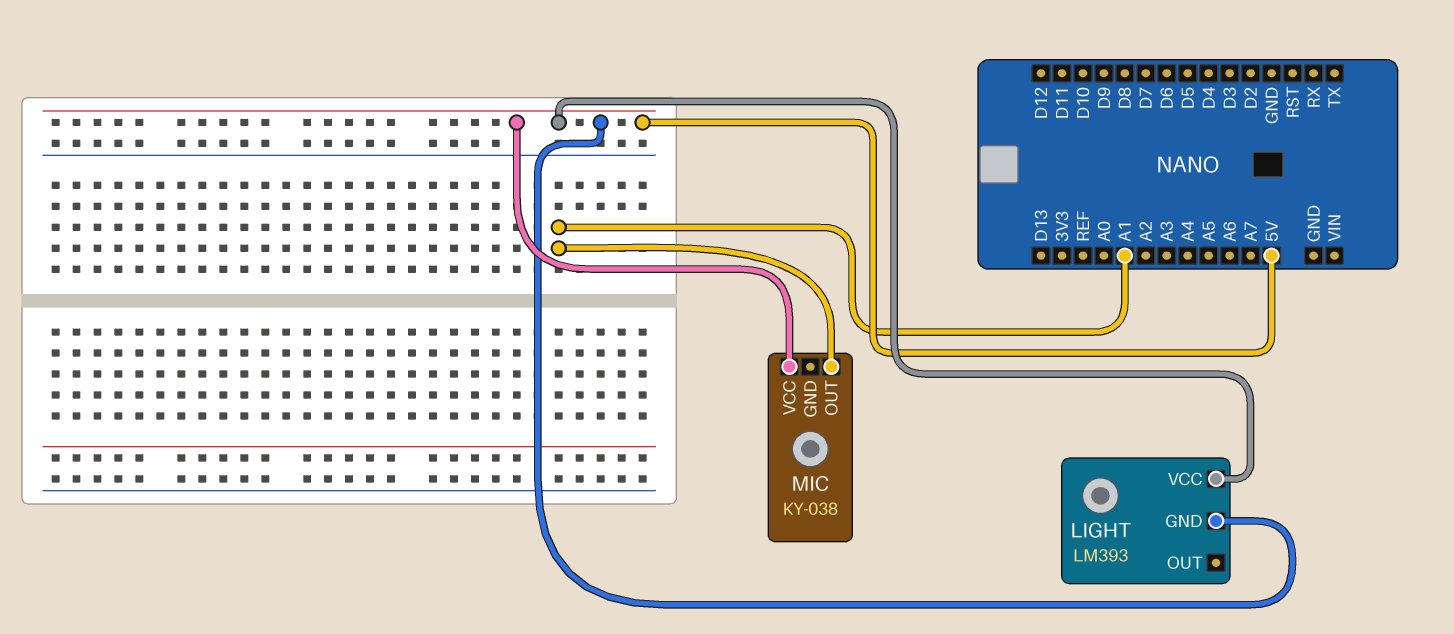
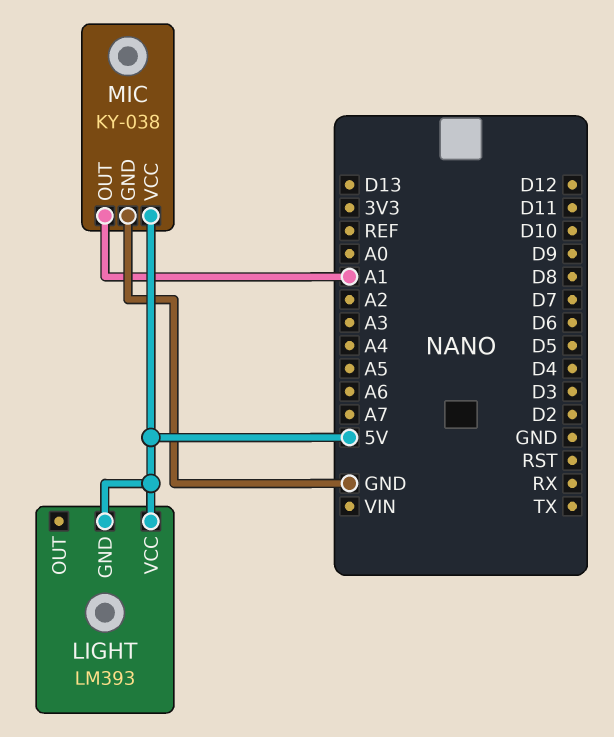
MIC pin GND: none -> GND

